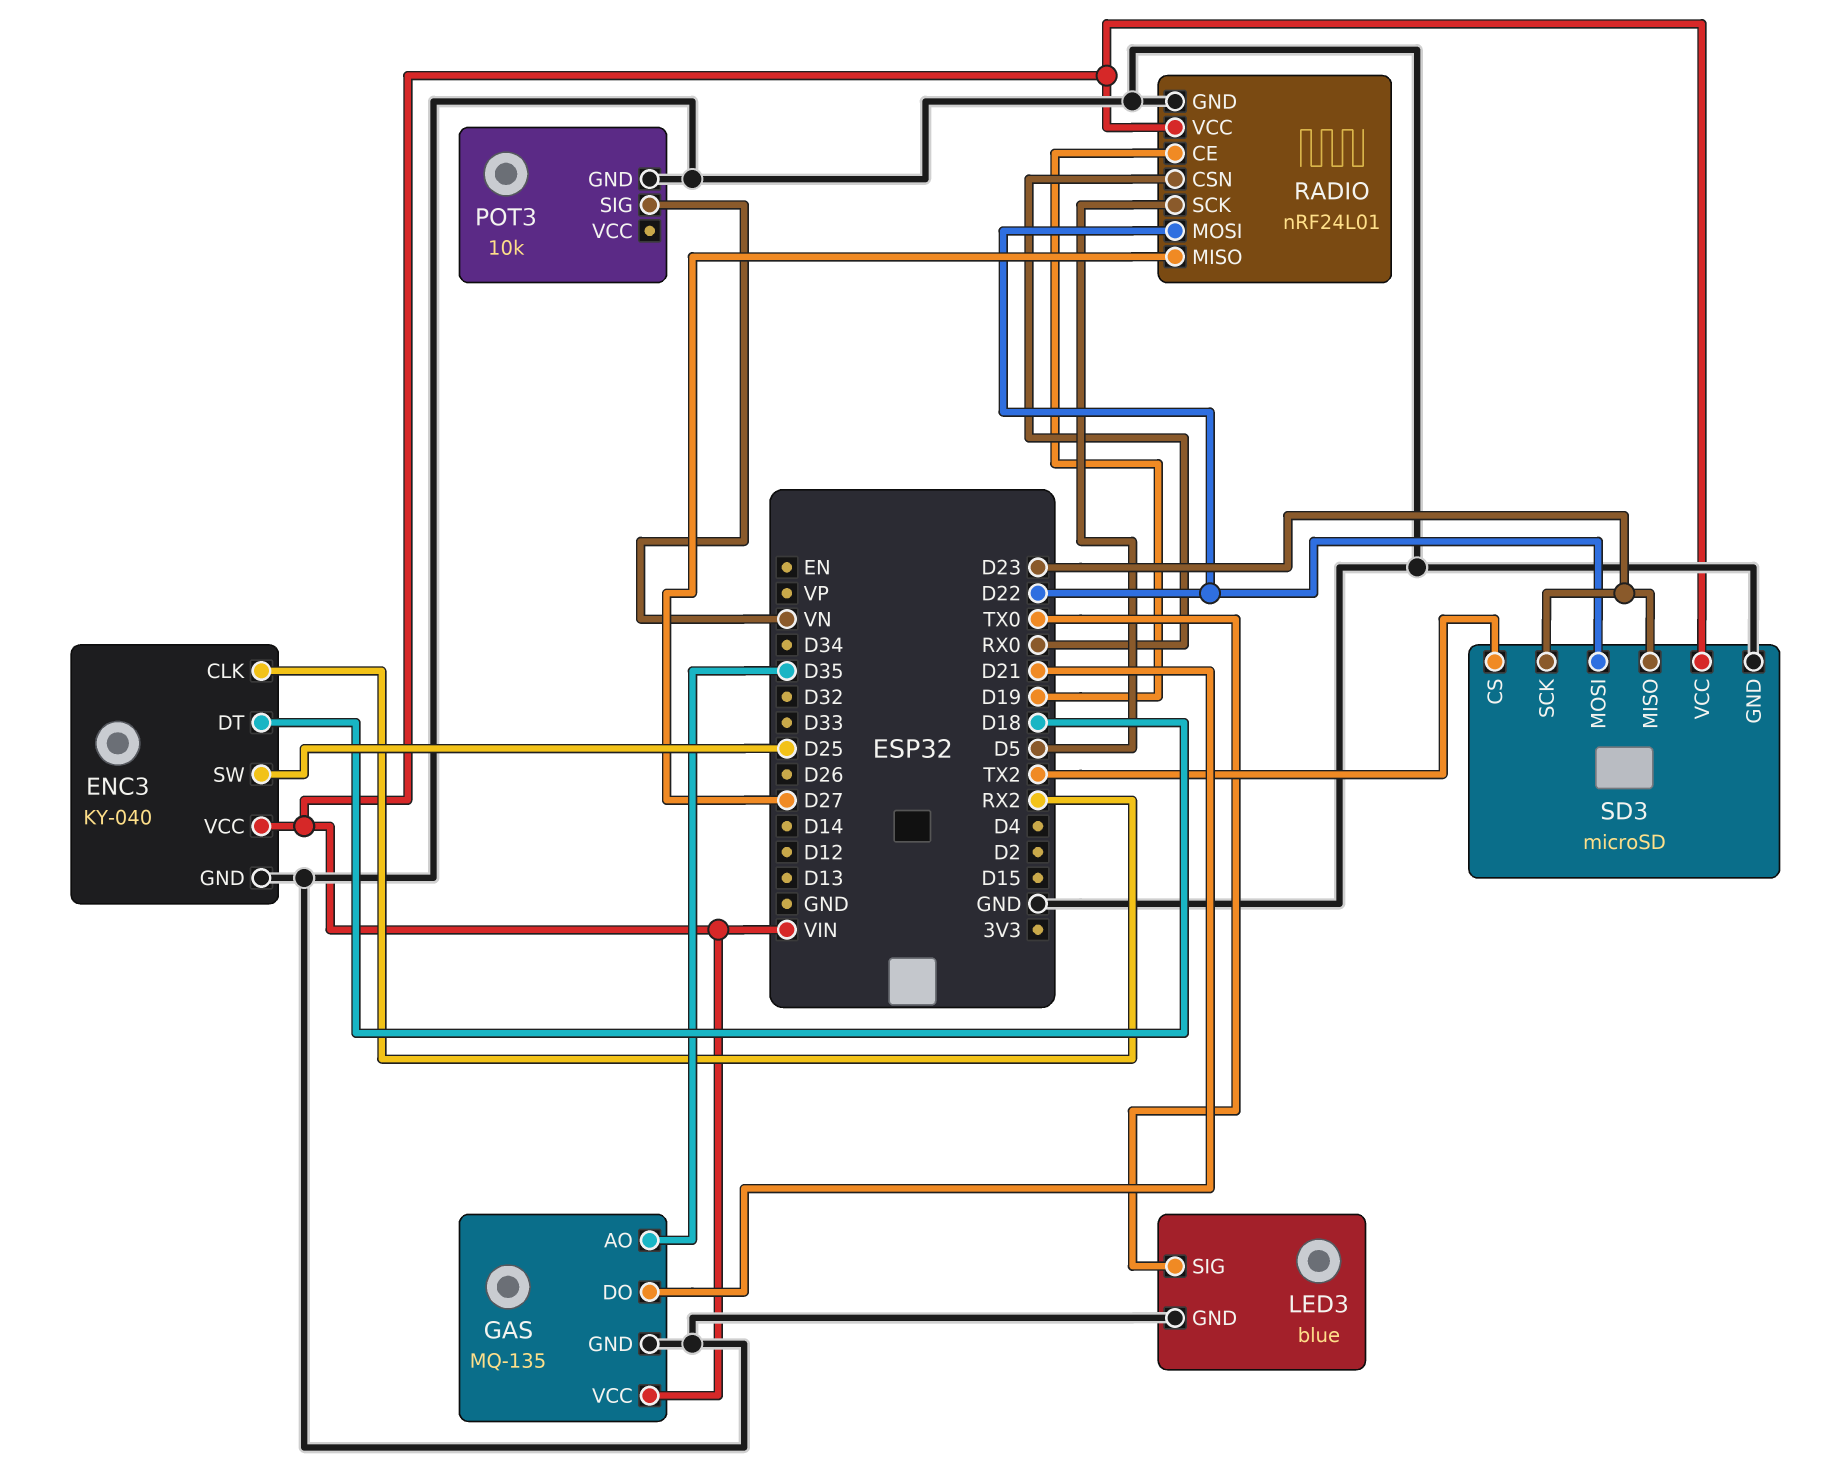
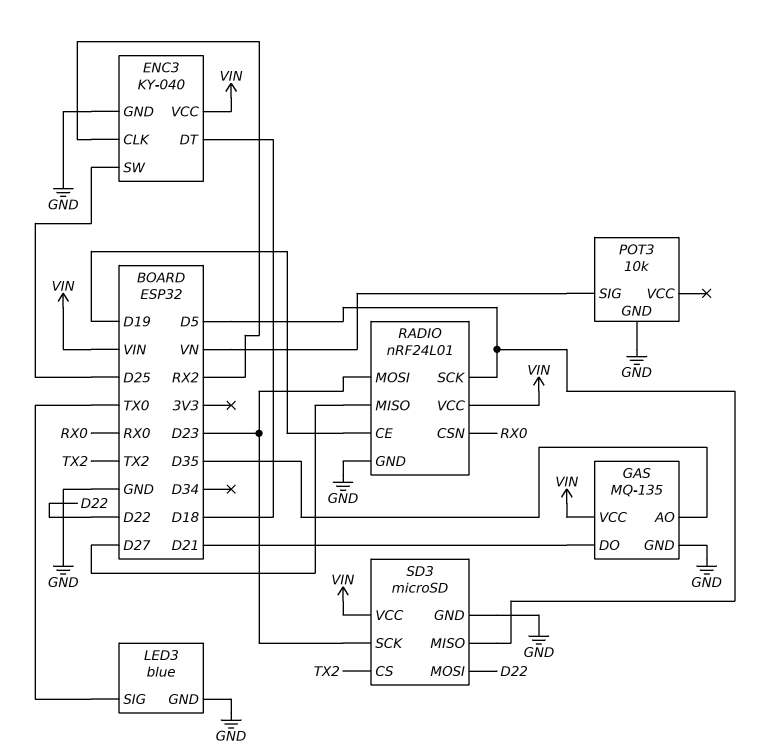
RADIO pin MOSI: D22 -> D23
SD3 pin MISO: D23 -> D5

